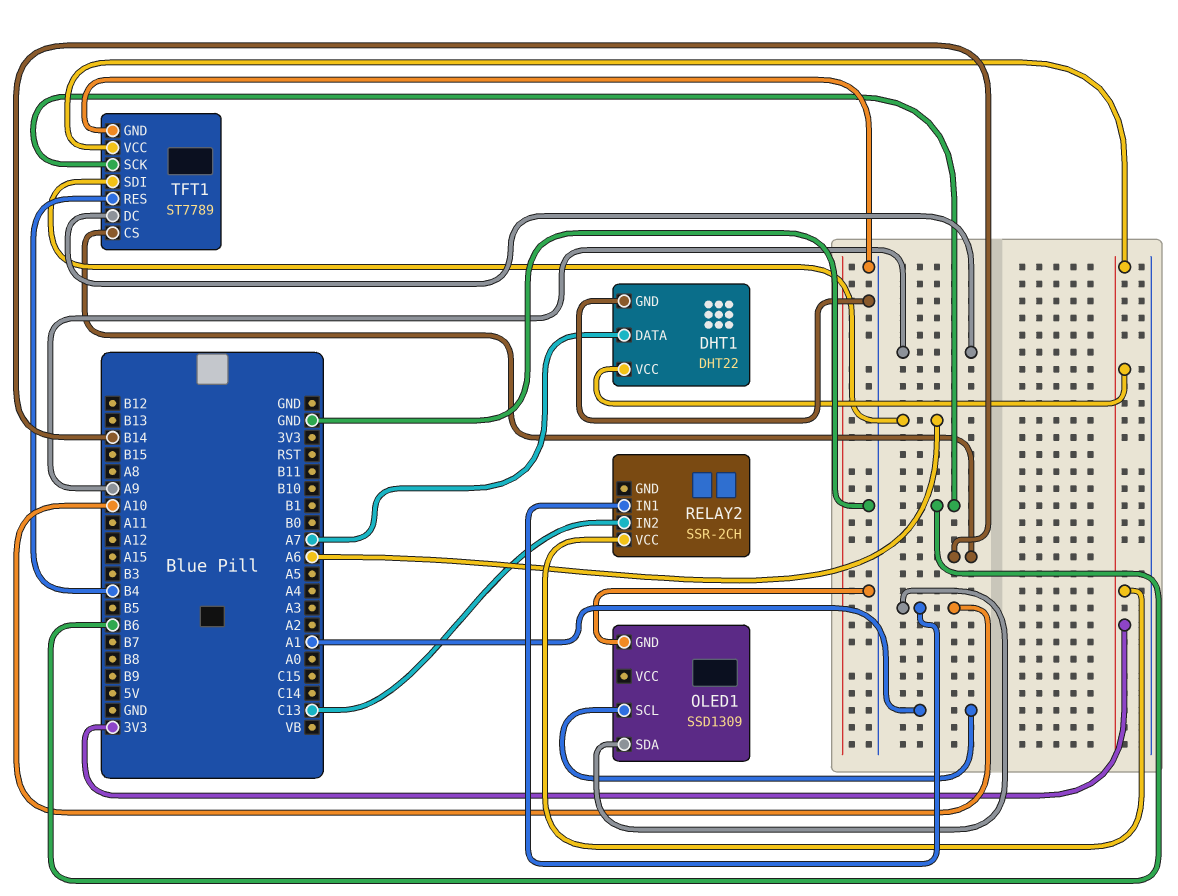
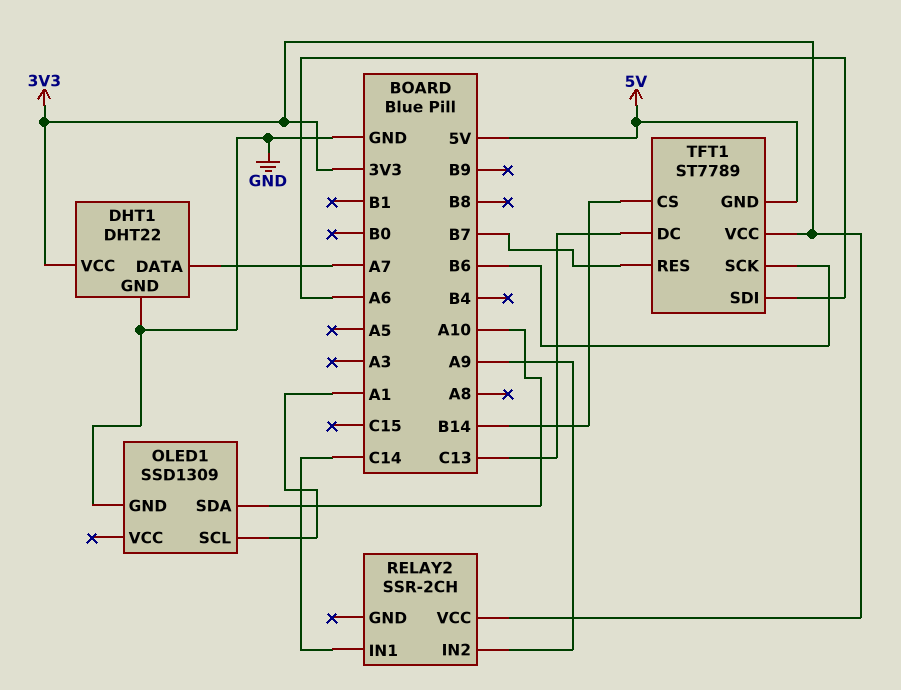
RELAY2 pin IN1: A10 -> C14
RELAY2 pin IN2: C13 -> A9
TFT1 pin DC: A9 -> C13
TFT1 pin GND: GND -> 5V
TFT1 pin RES: B4 -> B7

